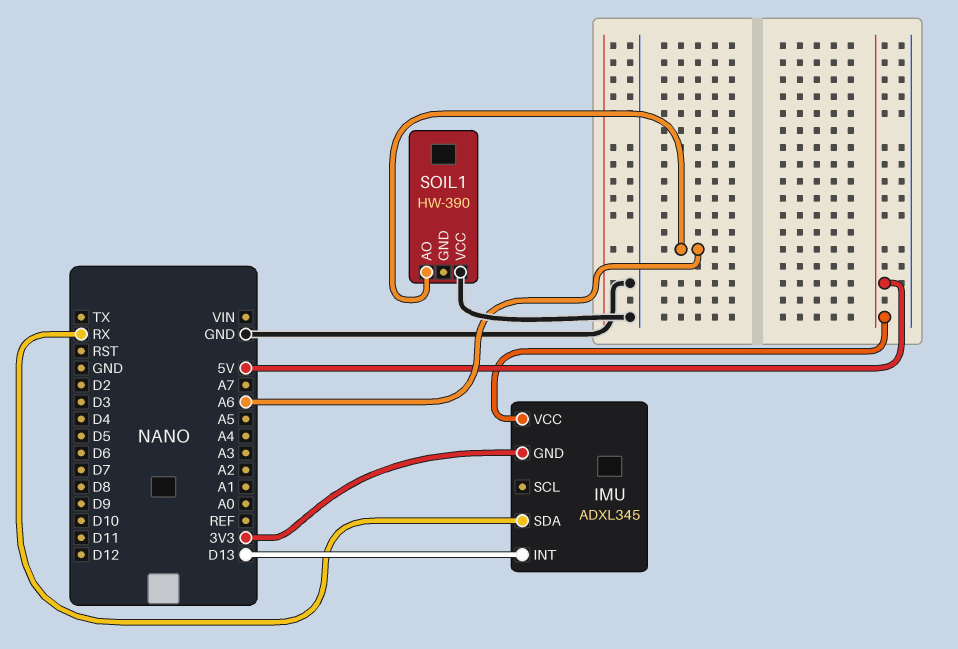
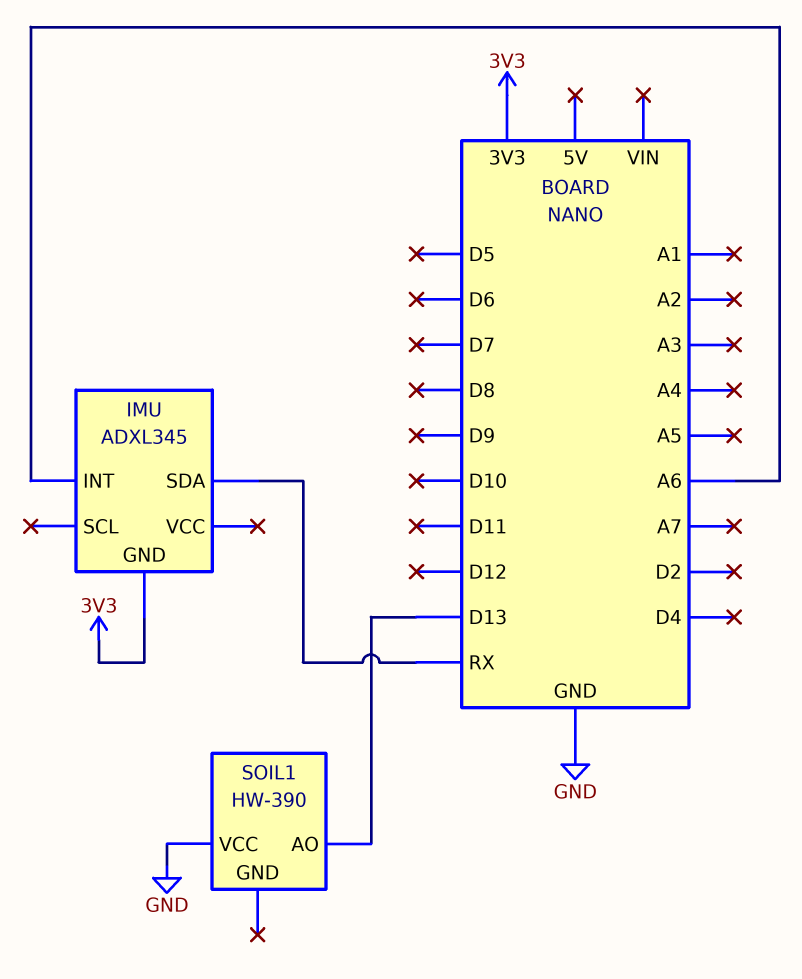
IMU pin INT: D13 -> A6
IMU pin VCC: 5V -> none
SOIL1 pin AO: A6 -> D13

